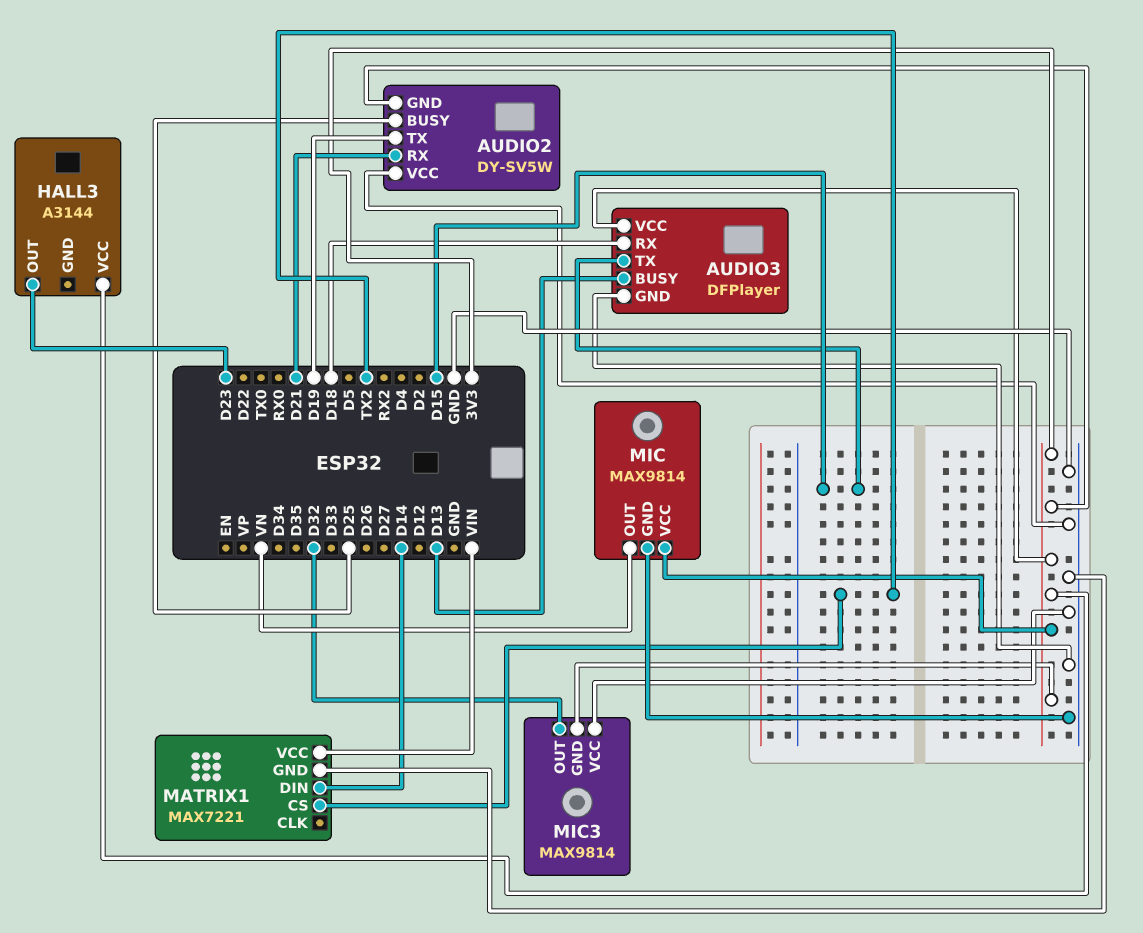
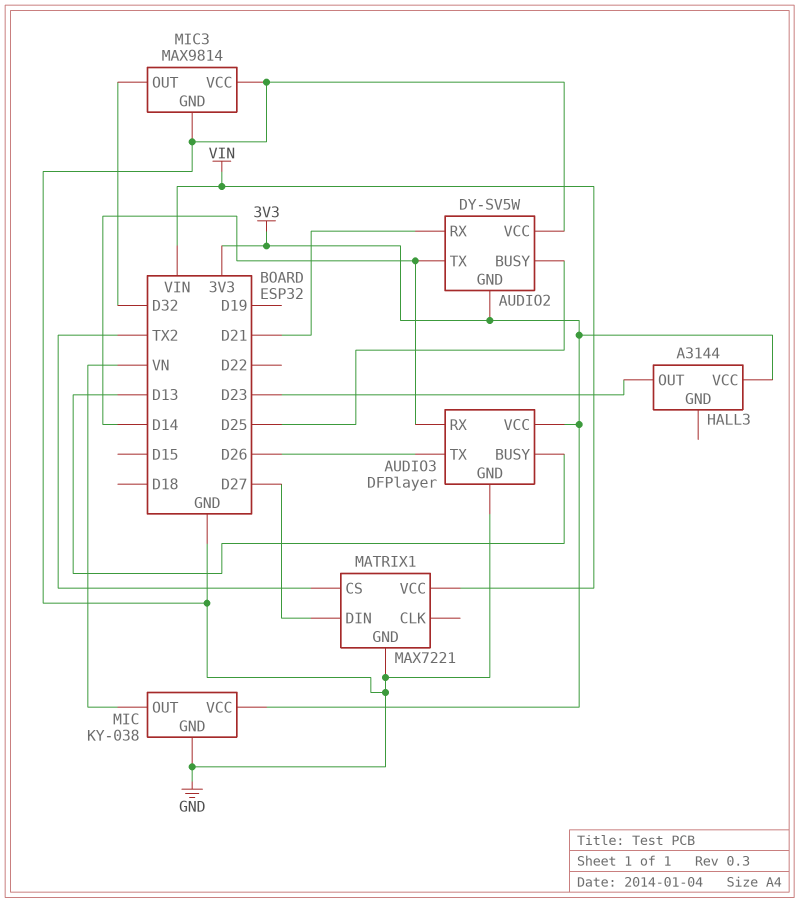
AUDIO2 pin TX: D19 -> D14
AUDIO3 pin RX: D18 -> D14
AUDIO3 pin TX: D15 -> D26
MATRIX1 pin DIN: D14 -> D27
MIC: MAX9814 -> KY-038
MIC3 pin GND: 3V3 -> GND

